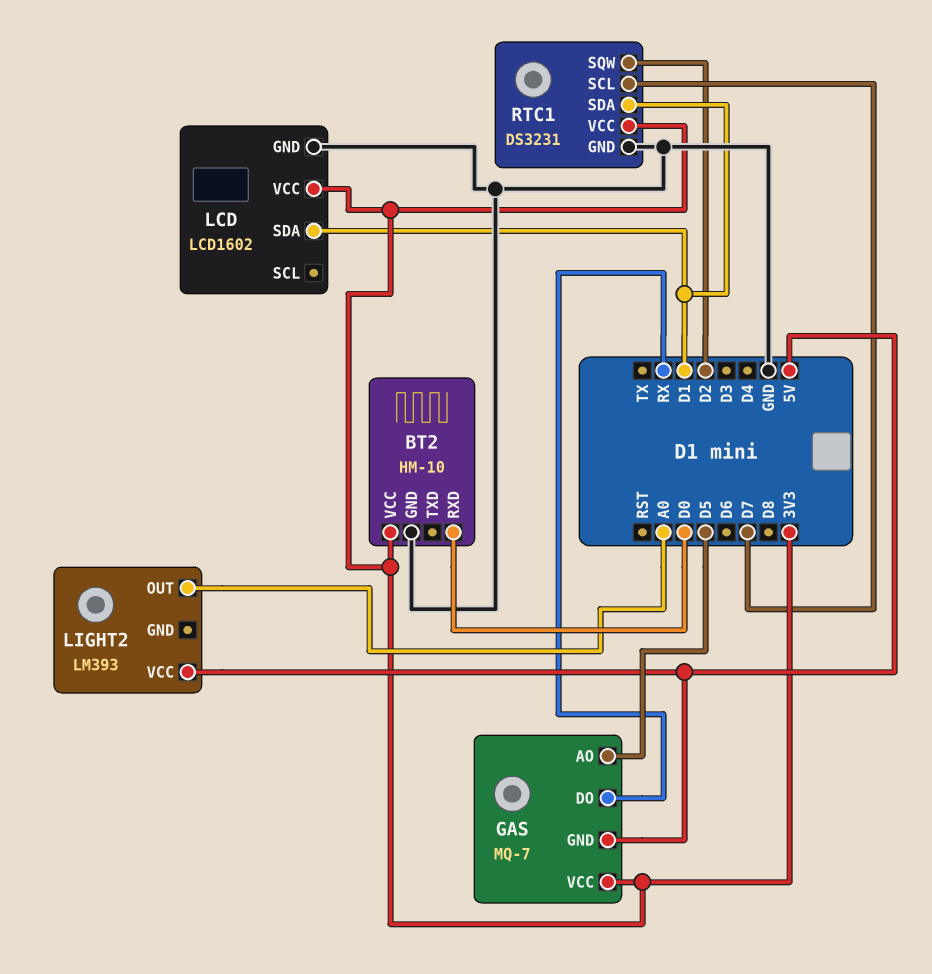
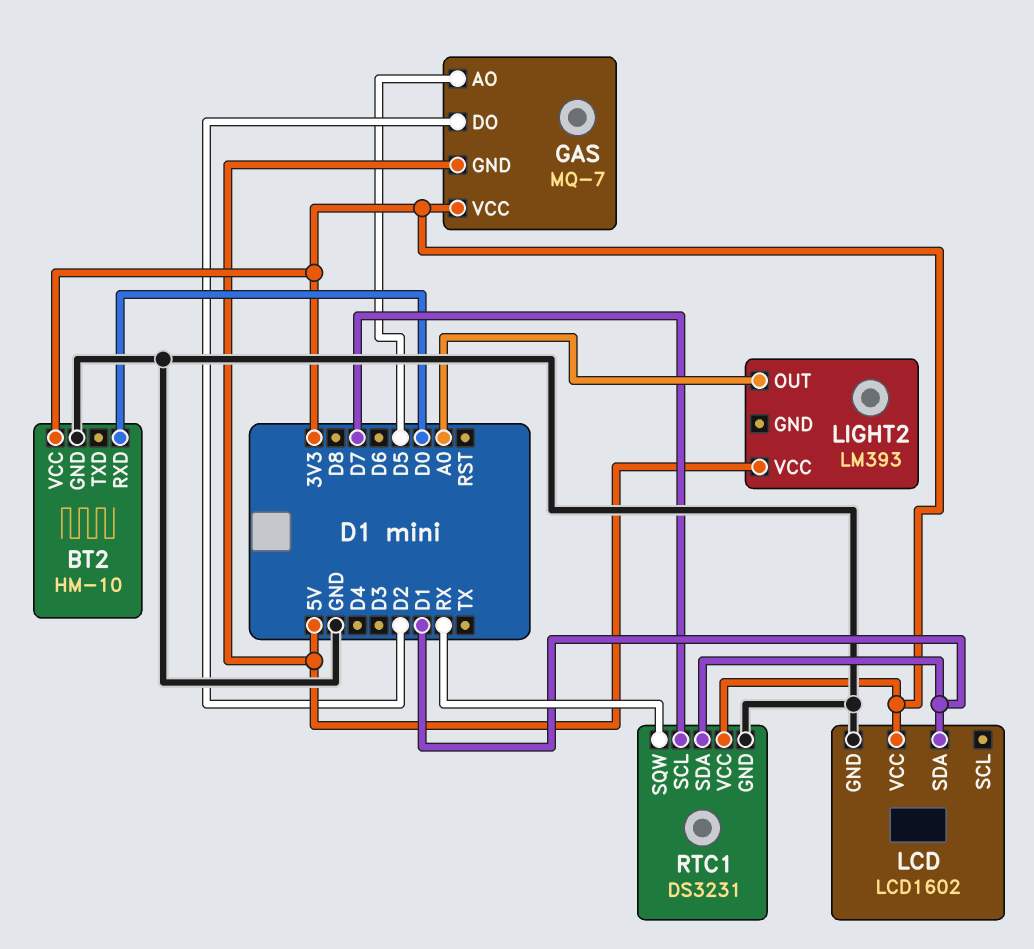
GAS pin DO: RX -> D2
RTC1 pin SQW: D2 -> RX

